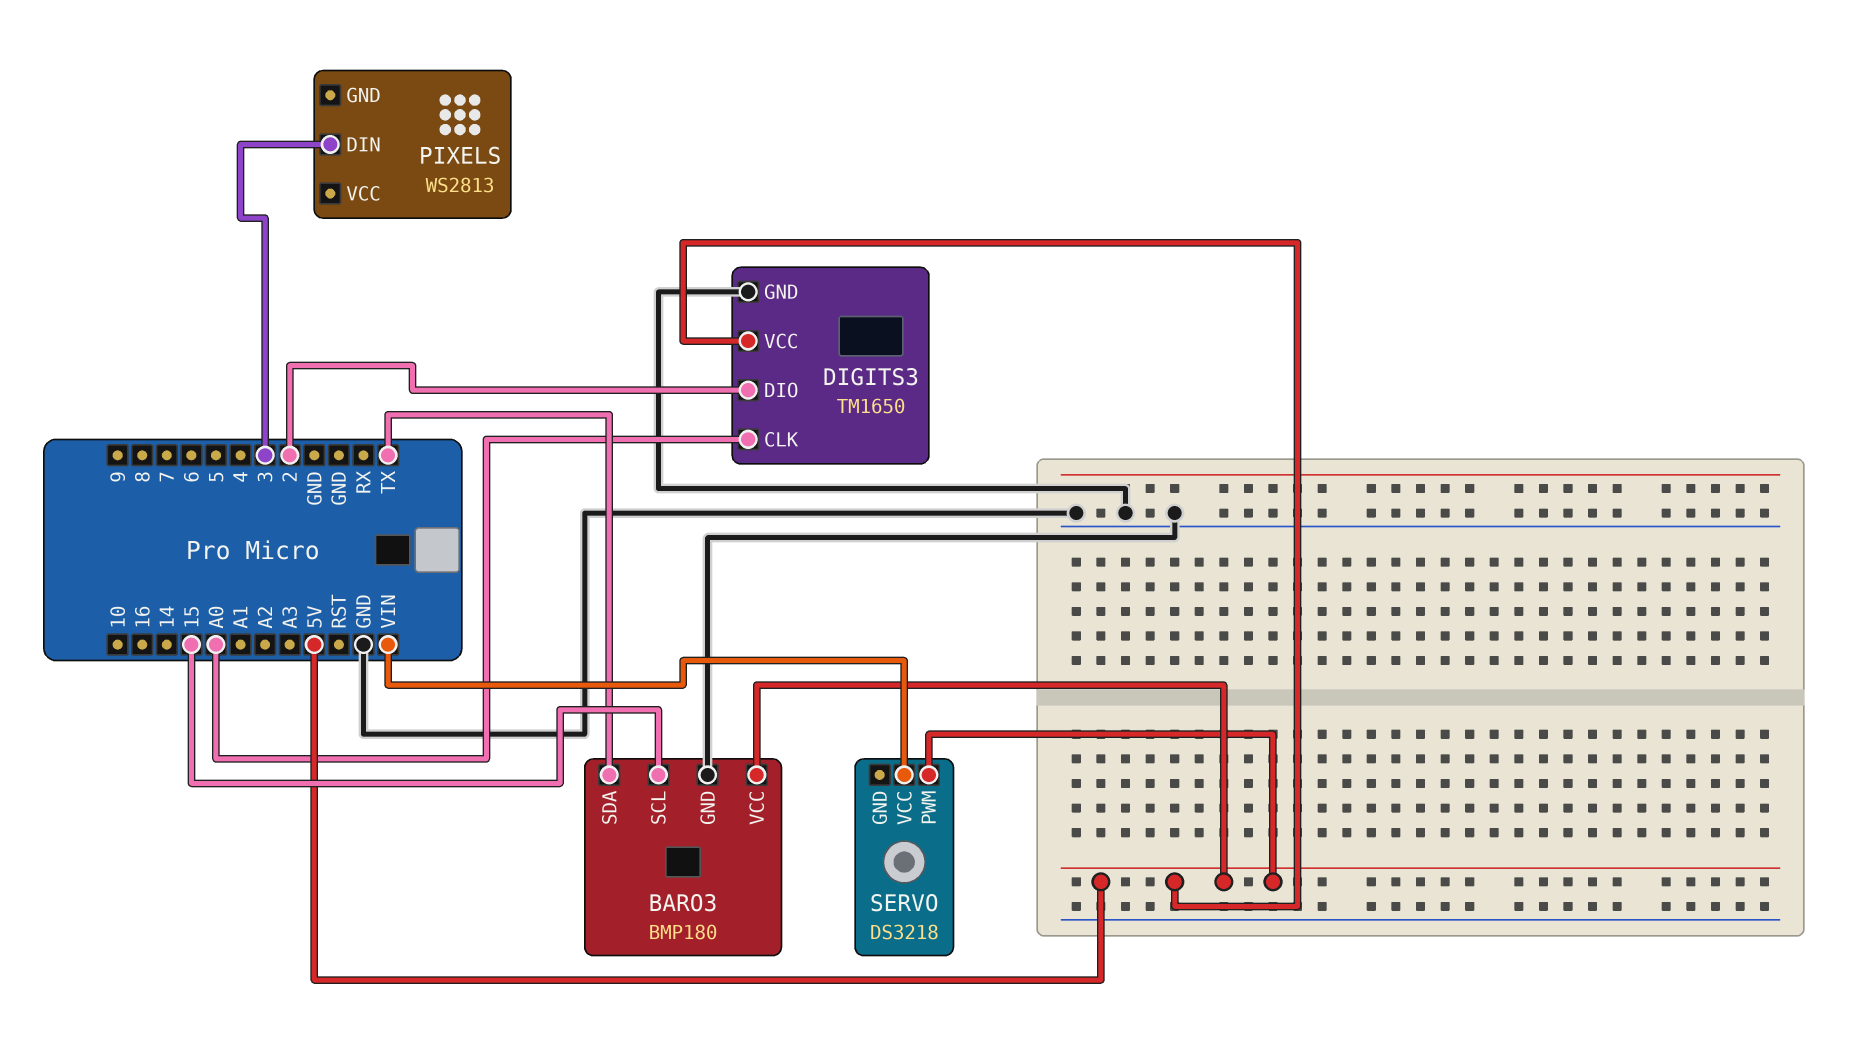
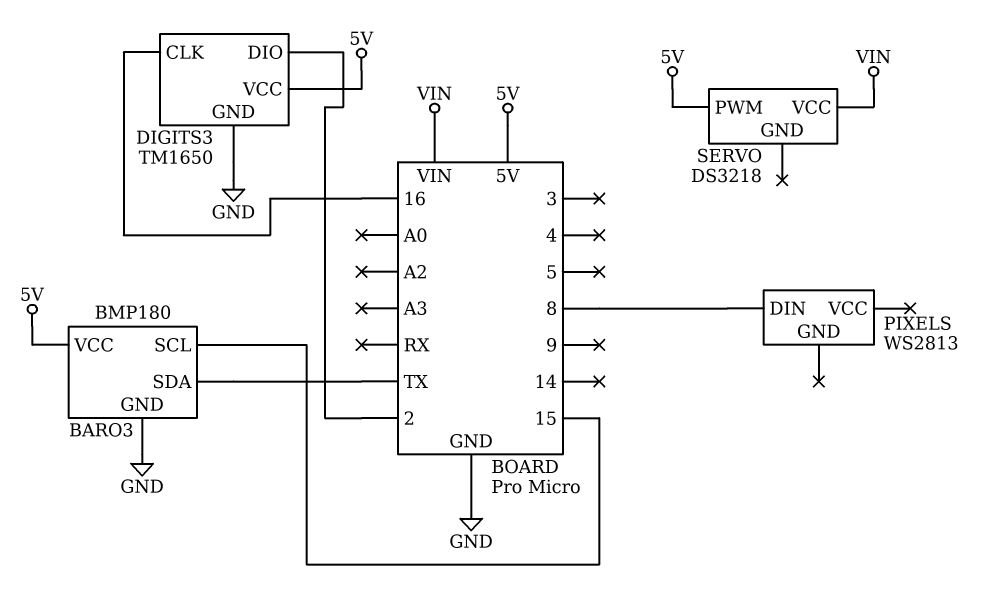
DIGITS3 pin CLK: A0 -> 16
PIXELS pin DIN: 3 -> 8

